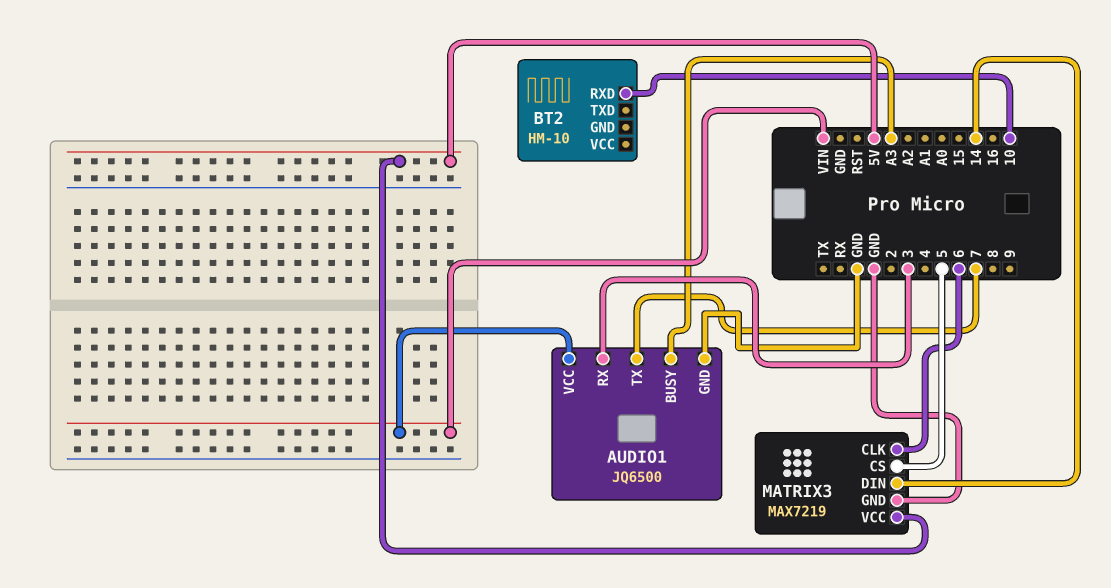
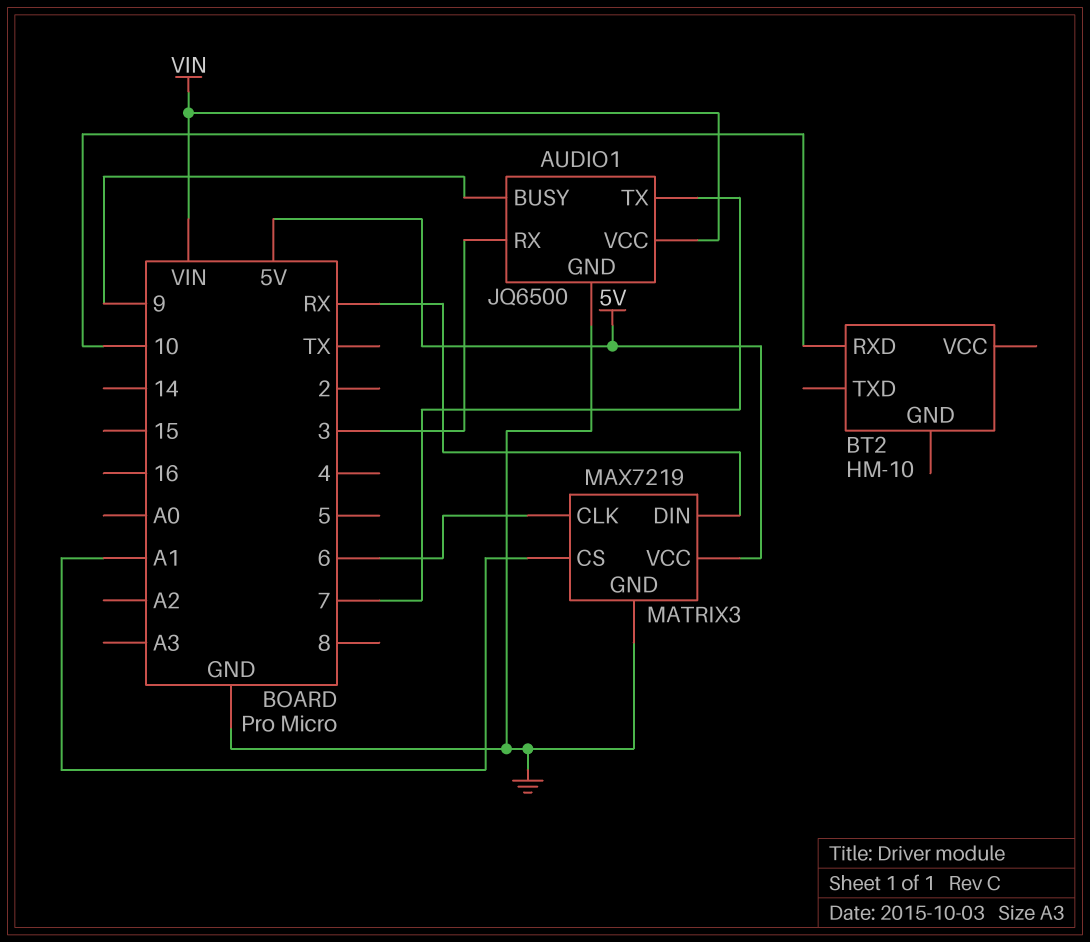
AUDIO1 pin BUSY: A3 -> 9
MATRIX3 pin CS: 5 -> A1
MATRIX3 pin DIN: 14 -> RX

